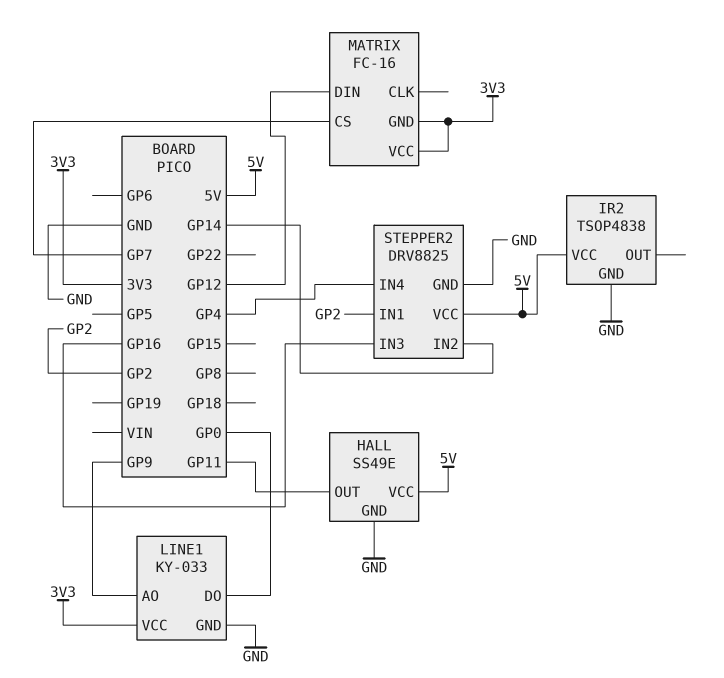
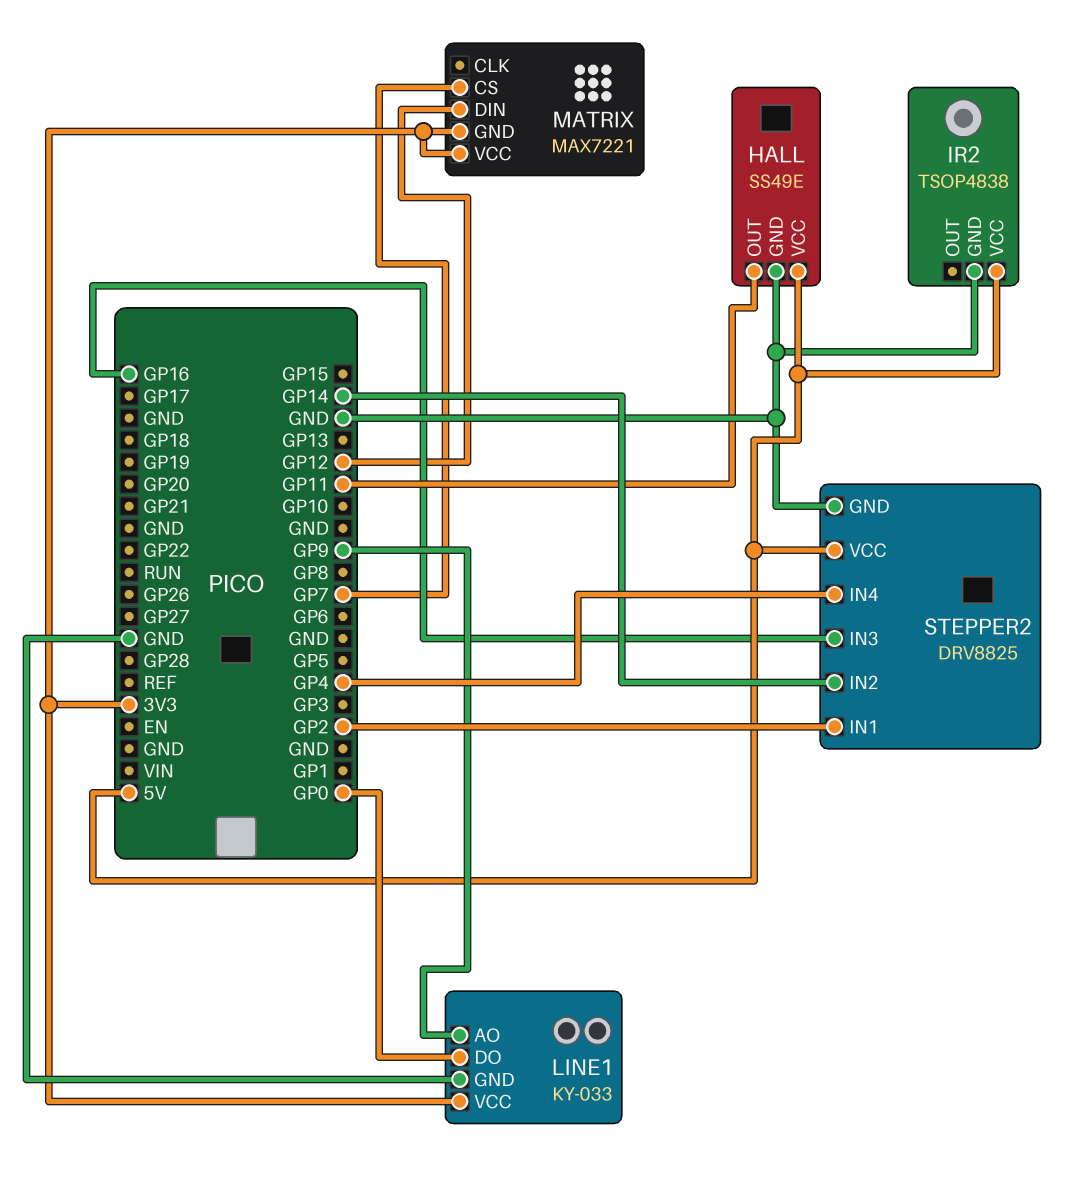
MATRIX: FC-16 -> MAX7221

